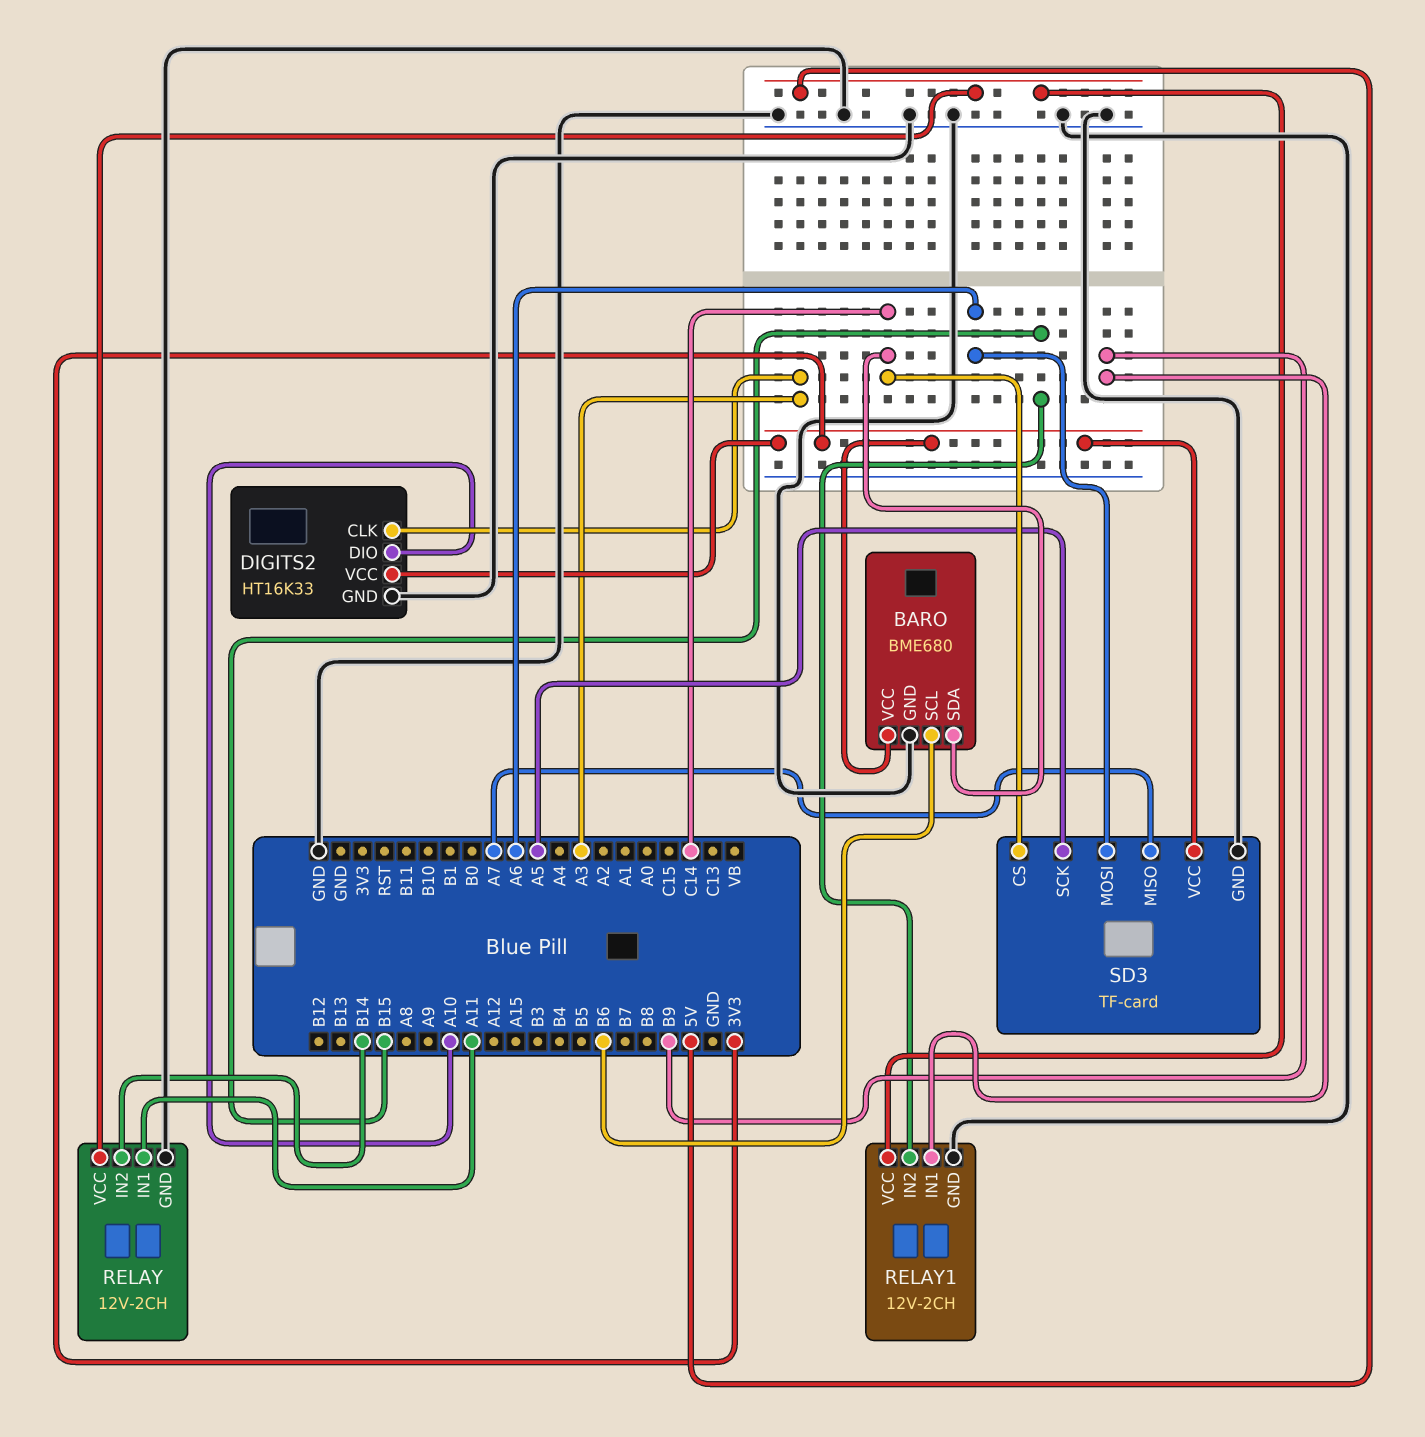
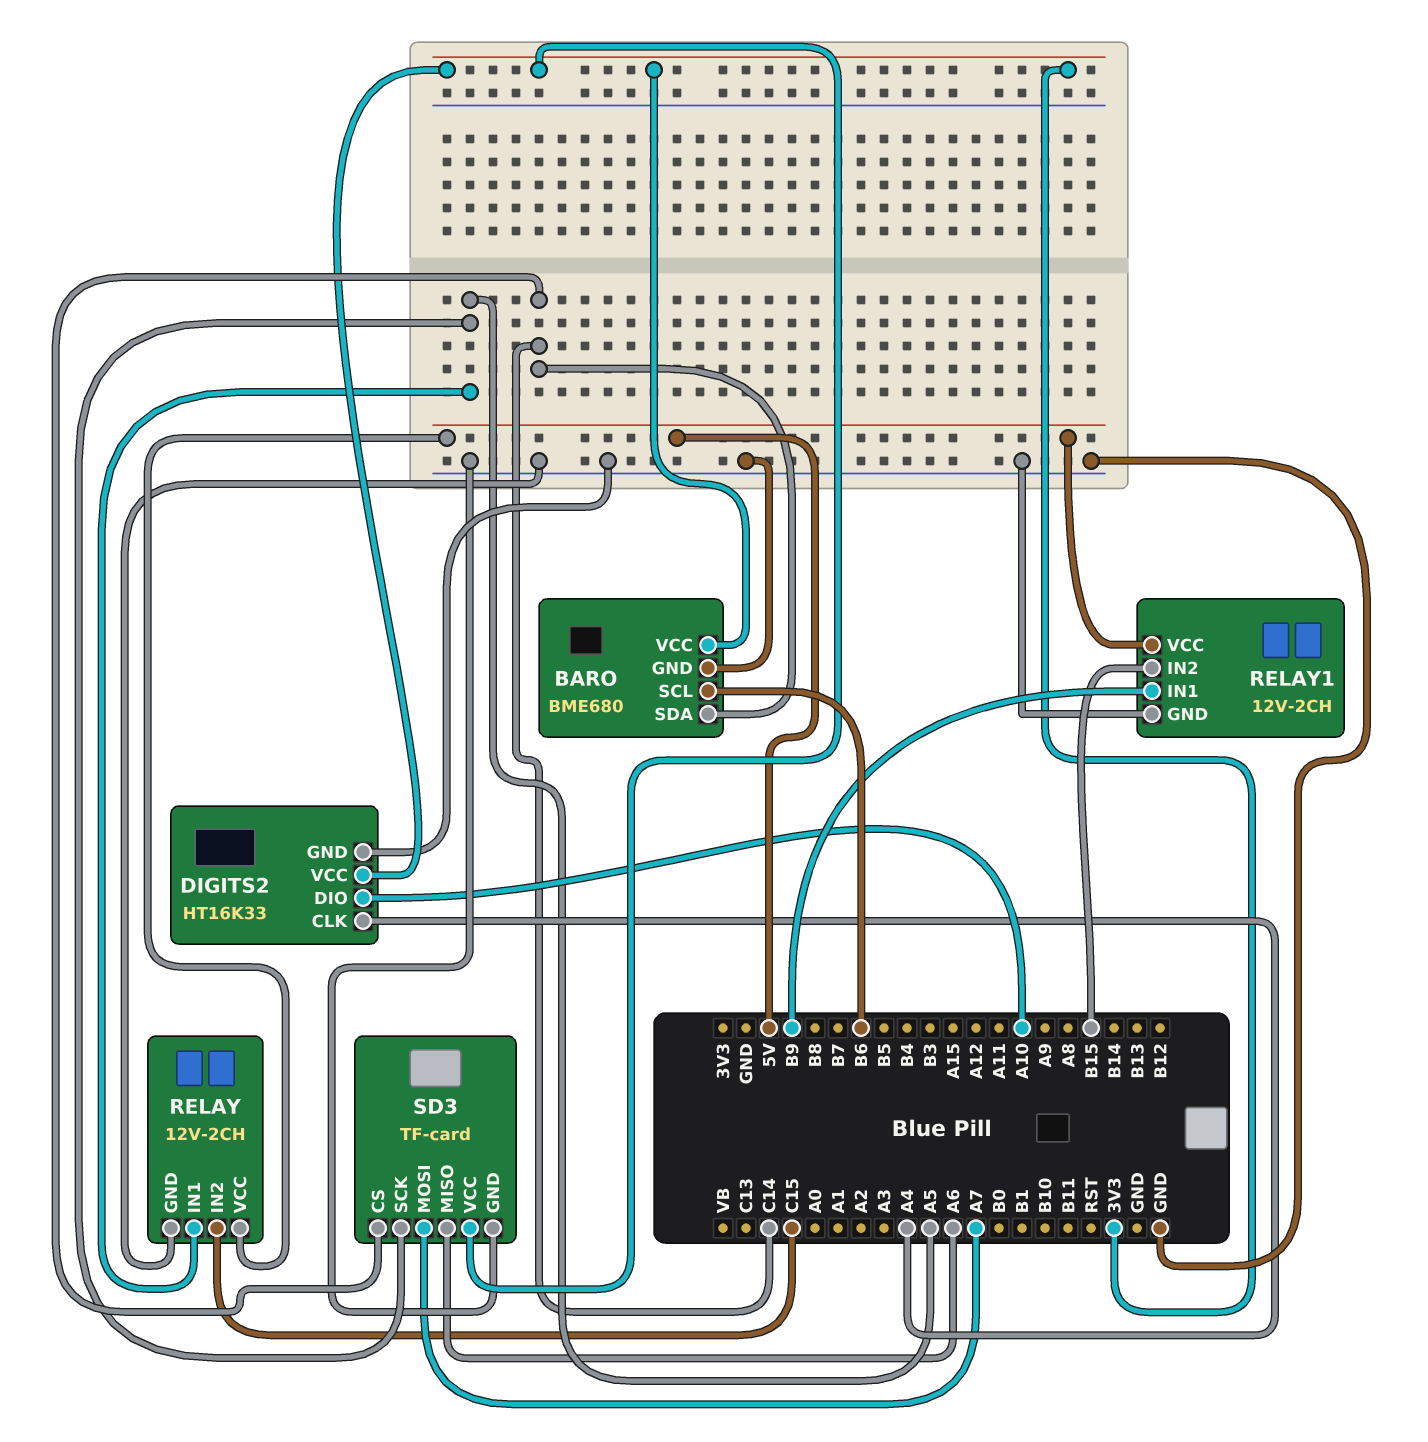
DIGITS2 pin CLK: A3 -> A4
RELAY pin IN1: A11 -> A5
RELAY pin IN2: B14 -> C15
SD3 pin MISO: A7 -> A6
SD3 pin MOSI: A6 -> A7

